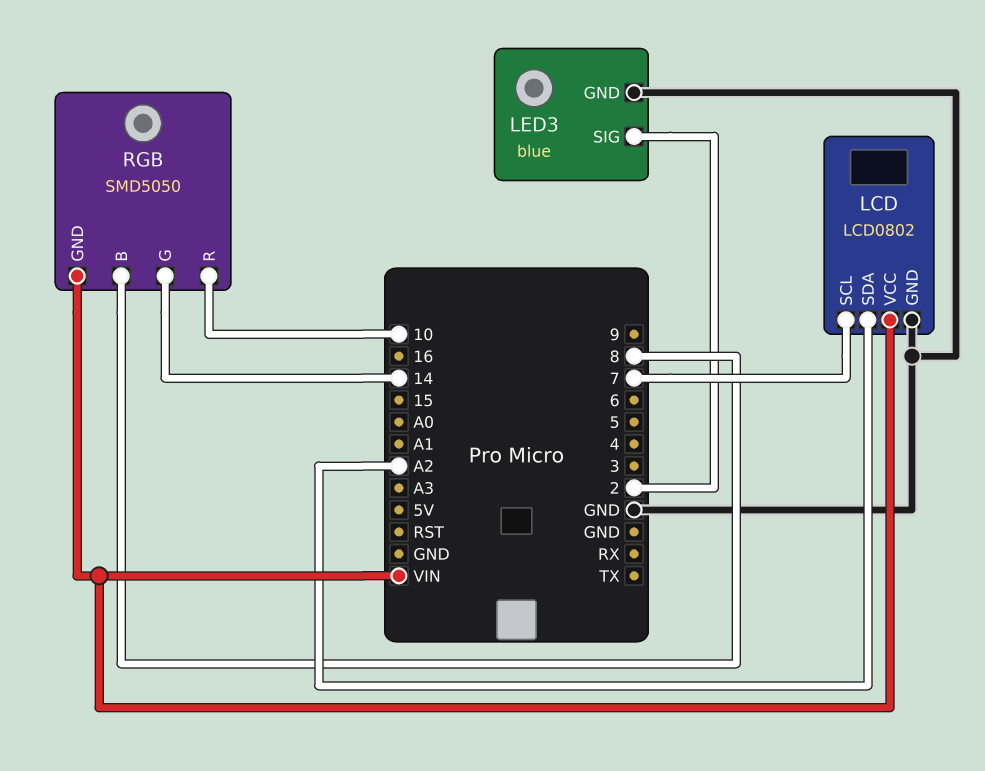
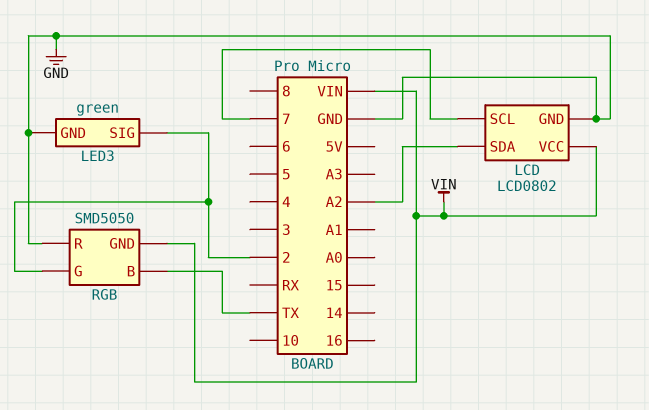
LED3: blue -> green
RGB pin B: 8 -> TX
RGB pin G: 14 -> 2
RGB pin R: 10 -> GND

